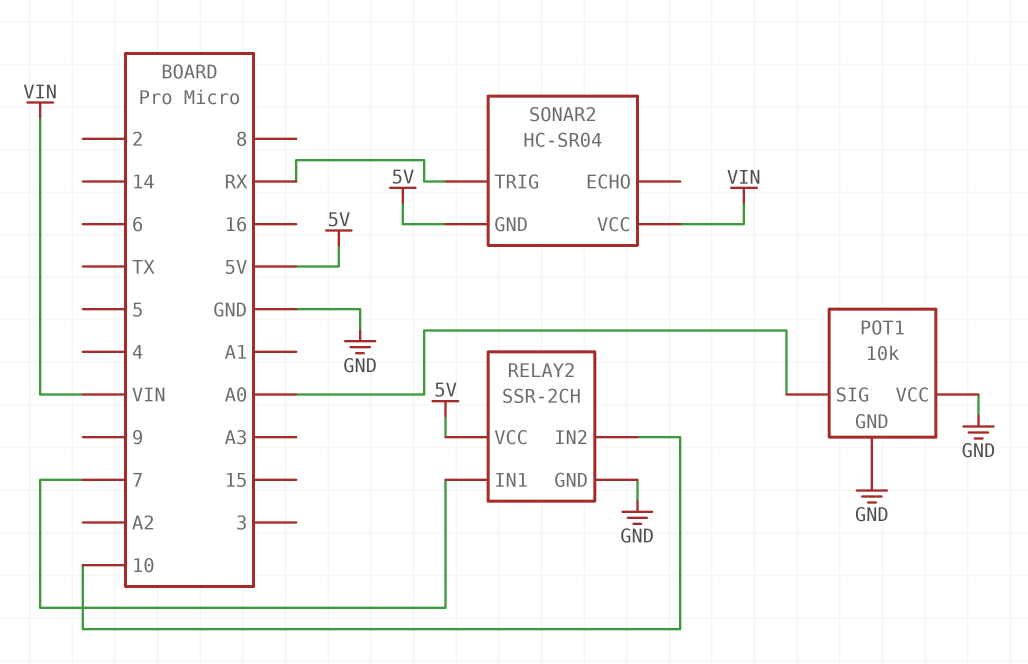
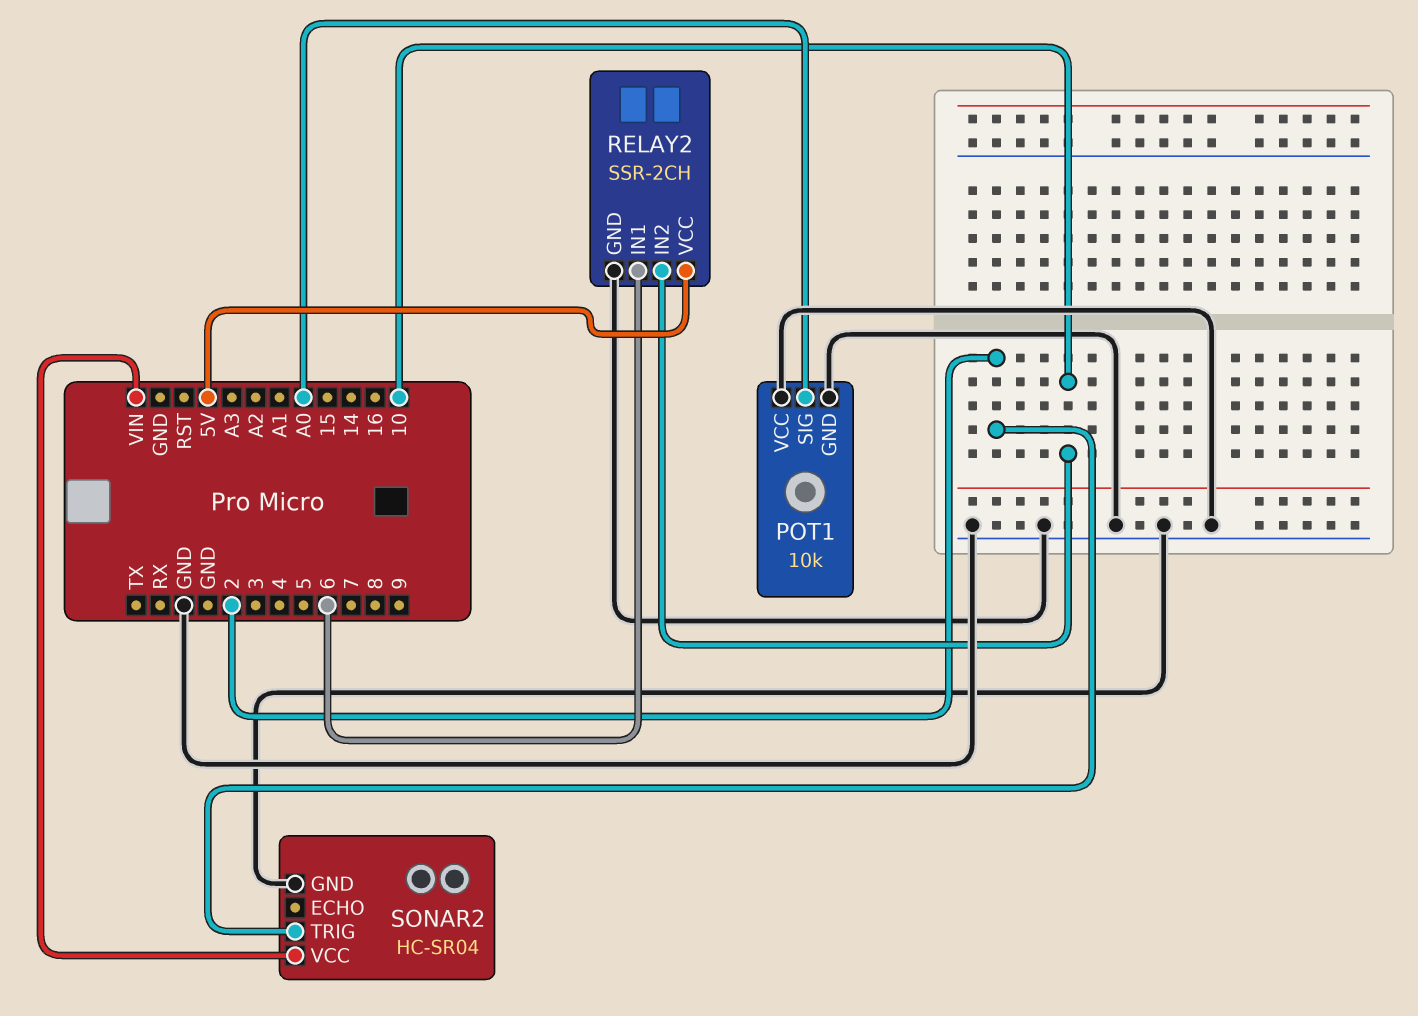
RELAY2 pin IN1: 7 -> 6
SONAR2 pin GND: 5V -> GND
SONAR2 pin TRIG: RX -> 2

